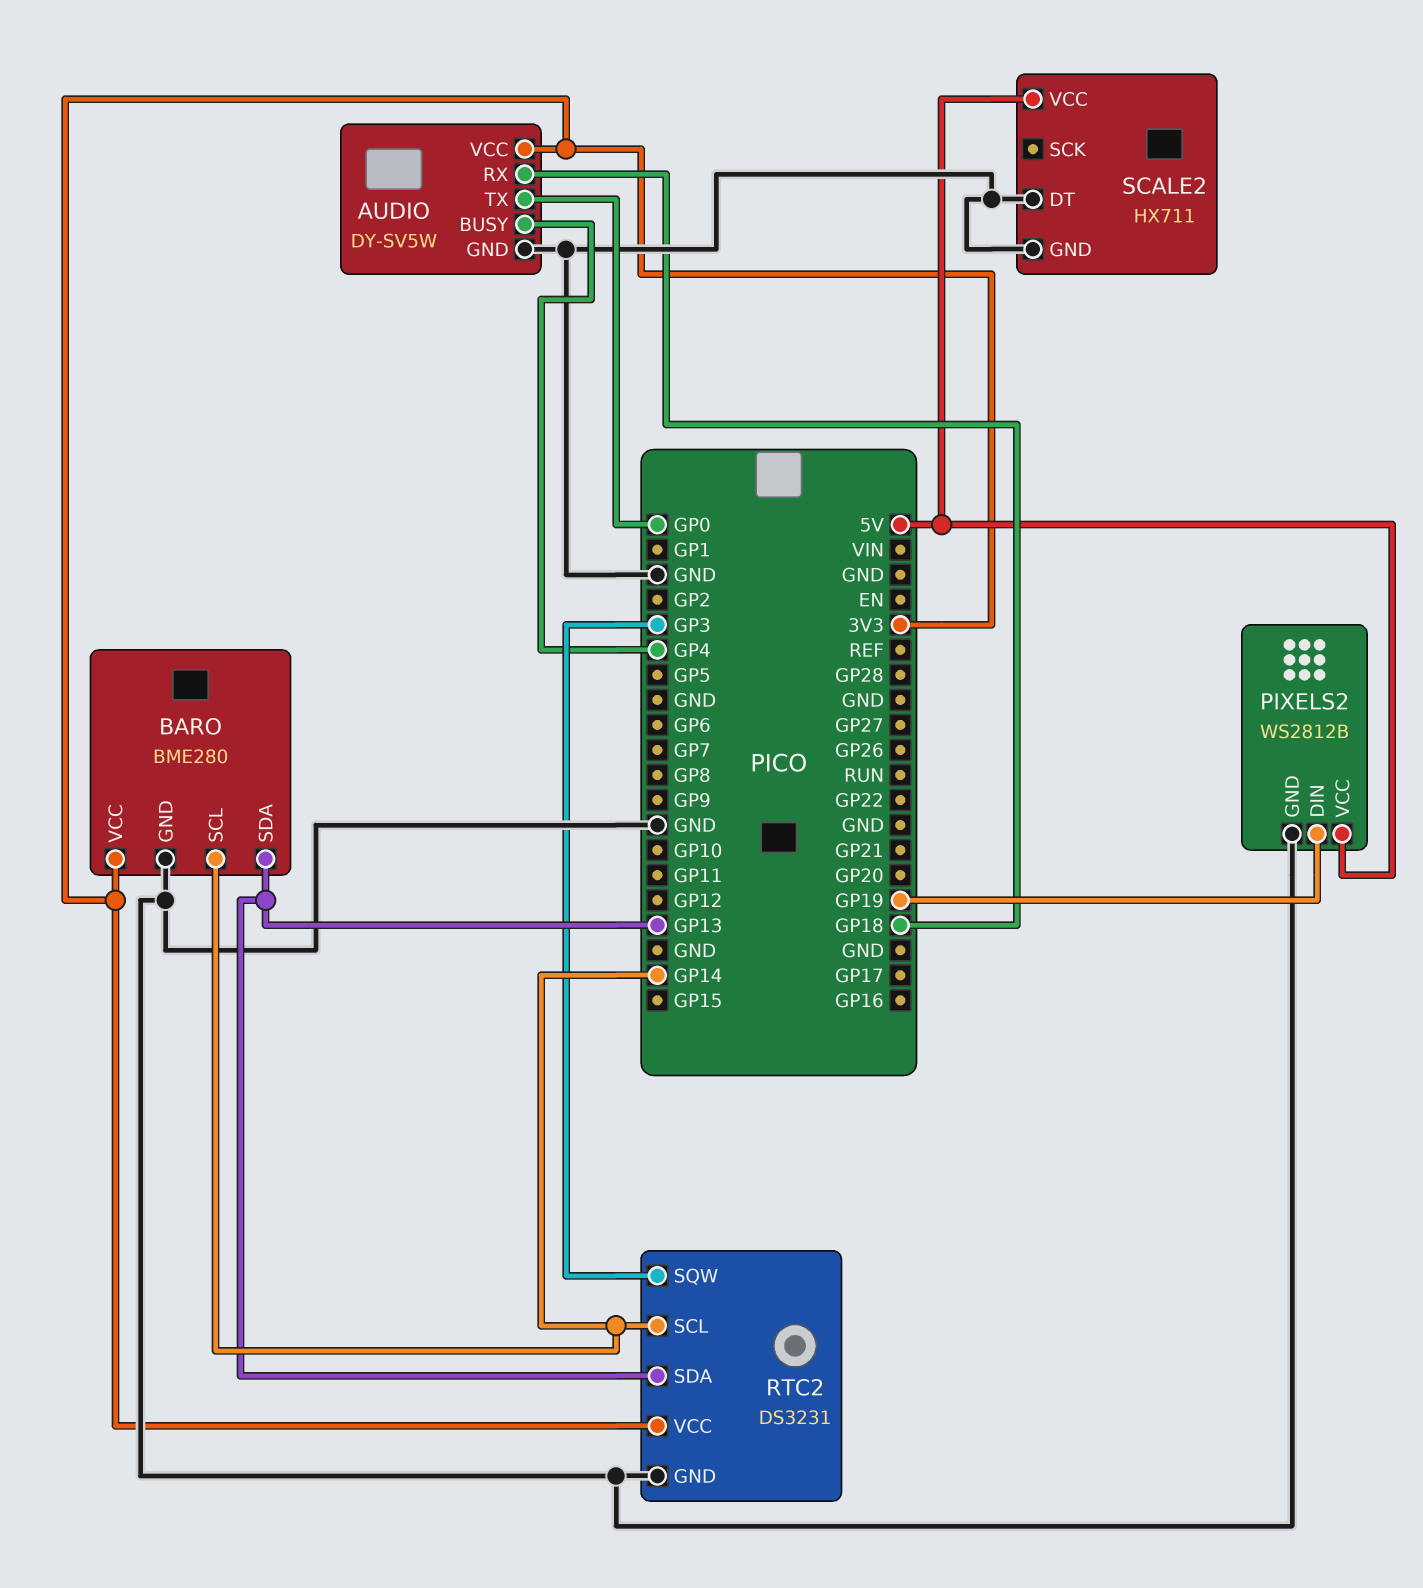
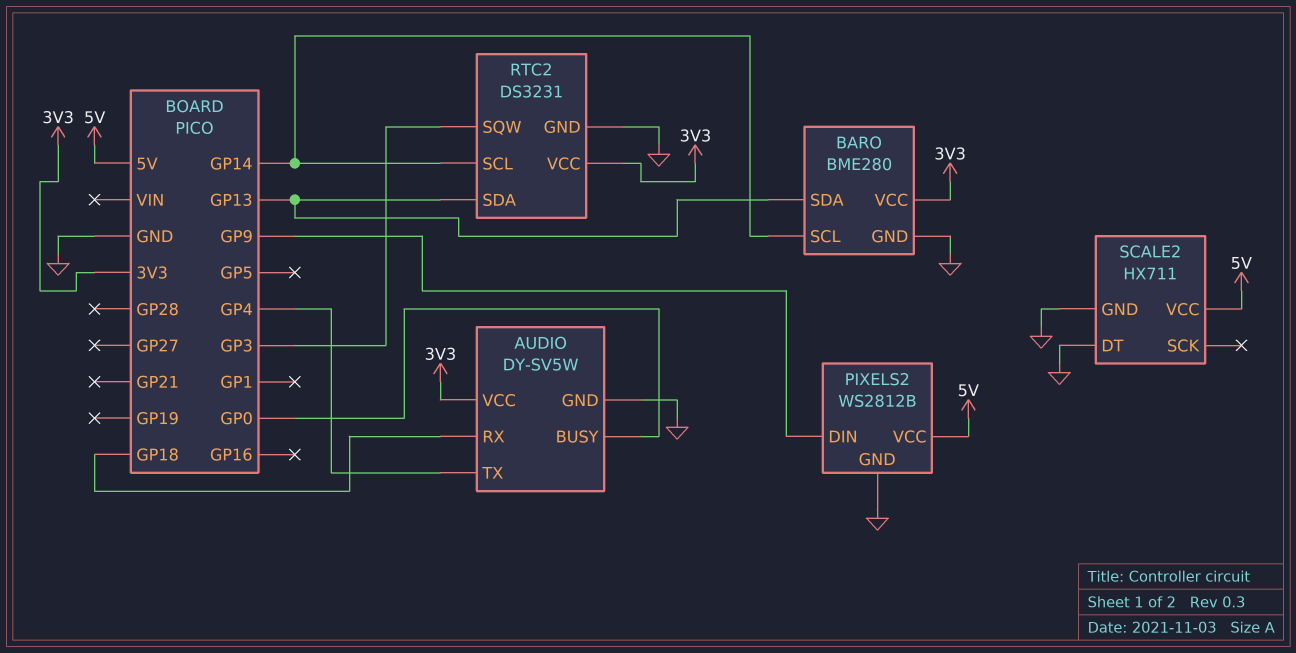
AUDIO pin BUSY: GP4 -> GP0
AUDIO pin TX: GP0 -> GP4
PIXELS2 pin DIN: GP19 -> GP9

